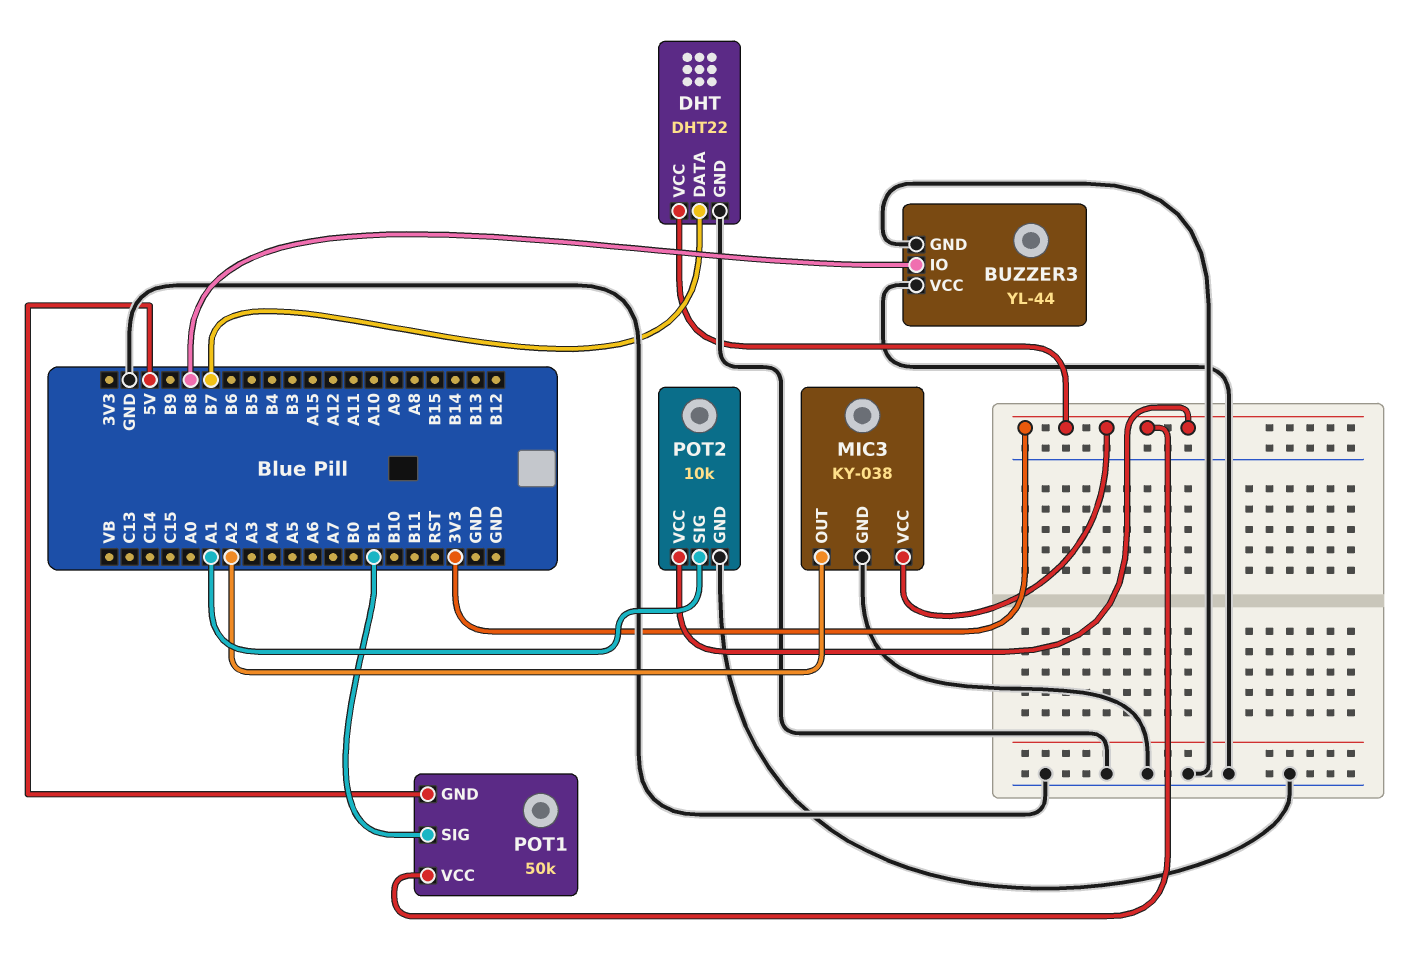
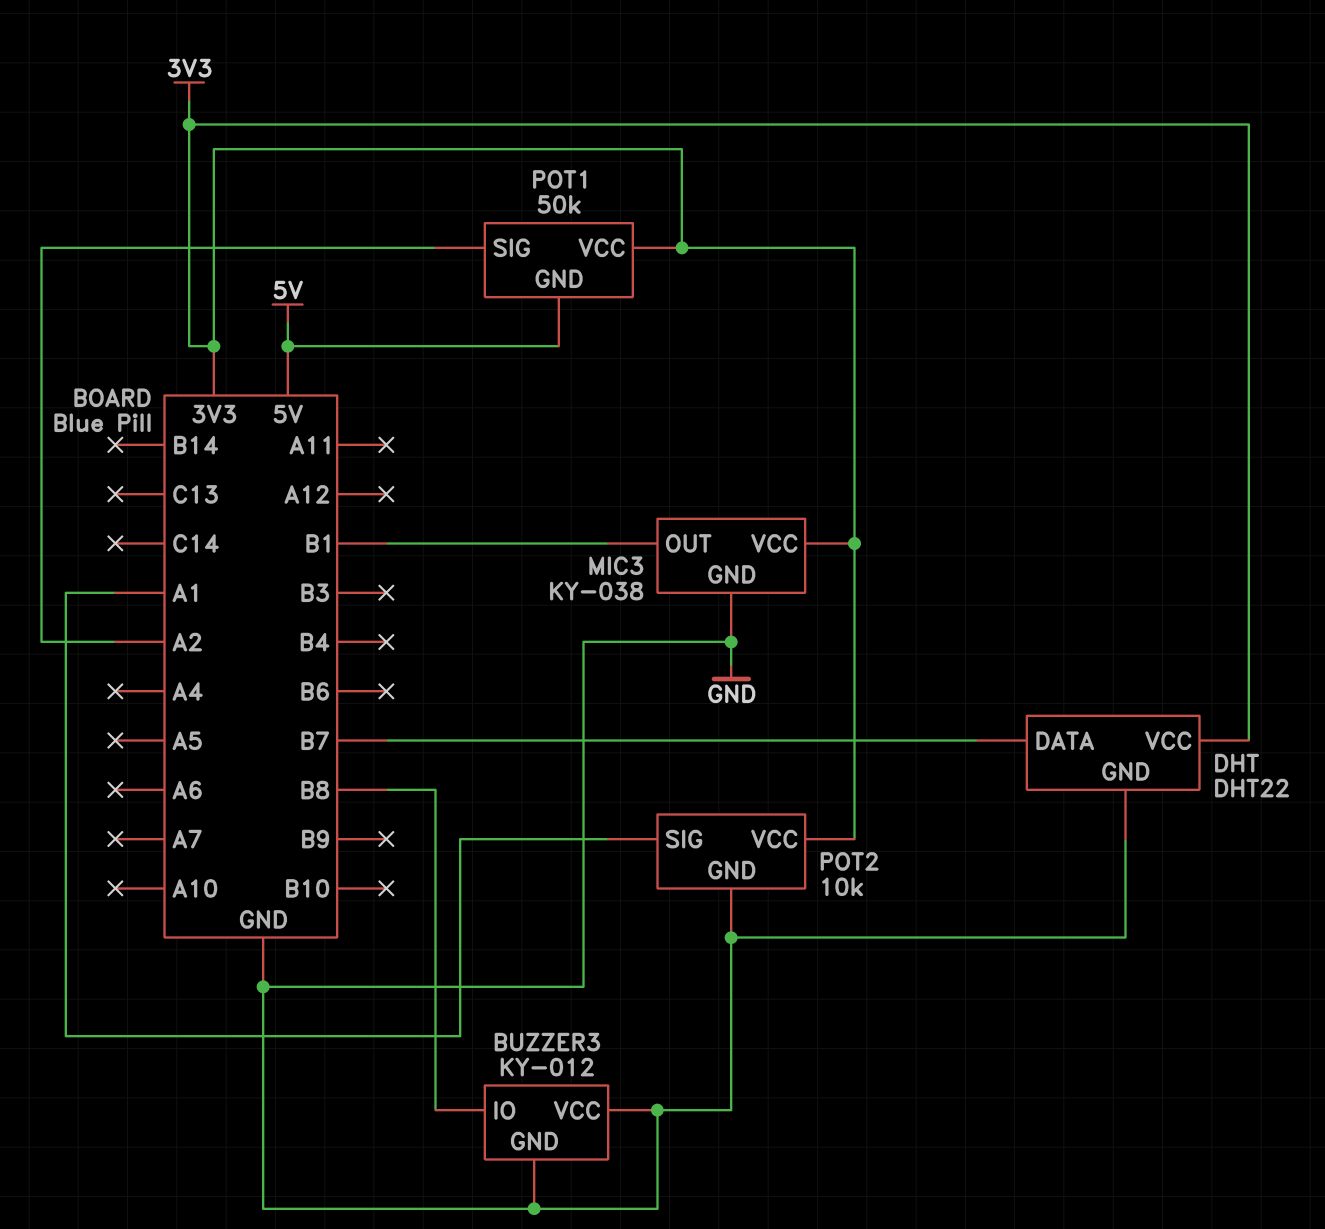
BUZZER3: YL-44 -> KY-012
MIC3 pin OUT: A2 -> B1
POT1 pin SIG: B1 -> A2

